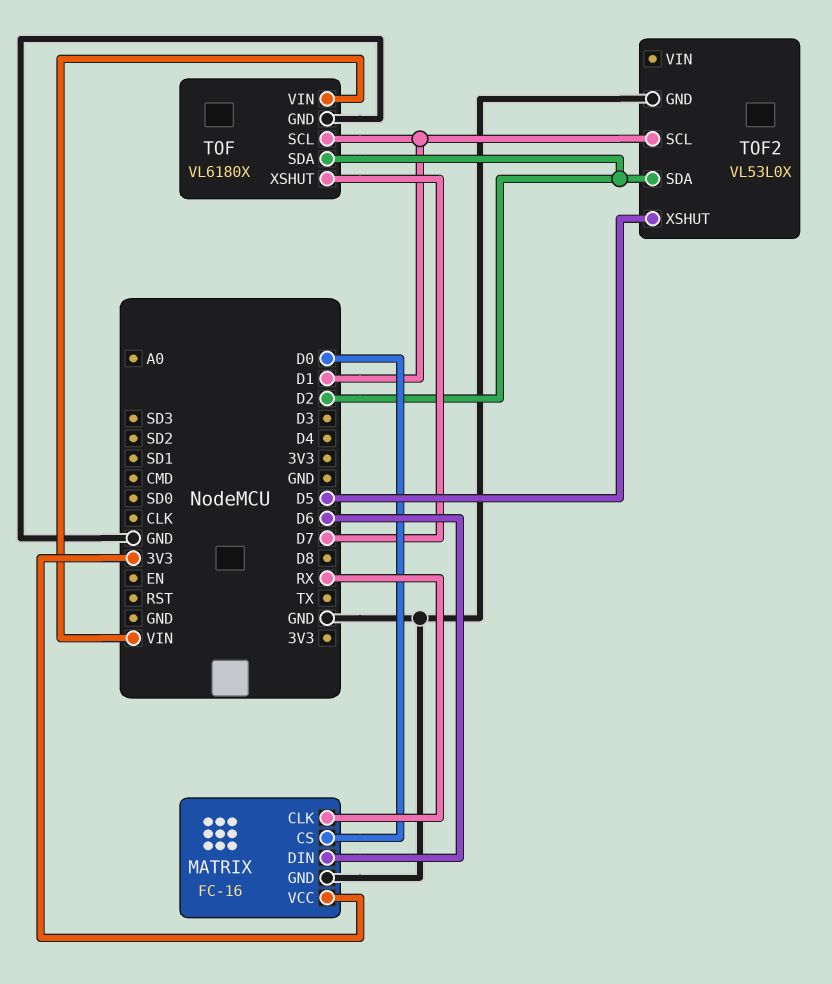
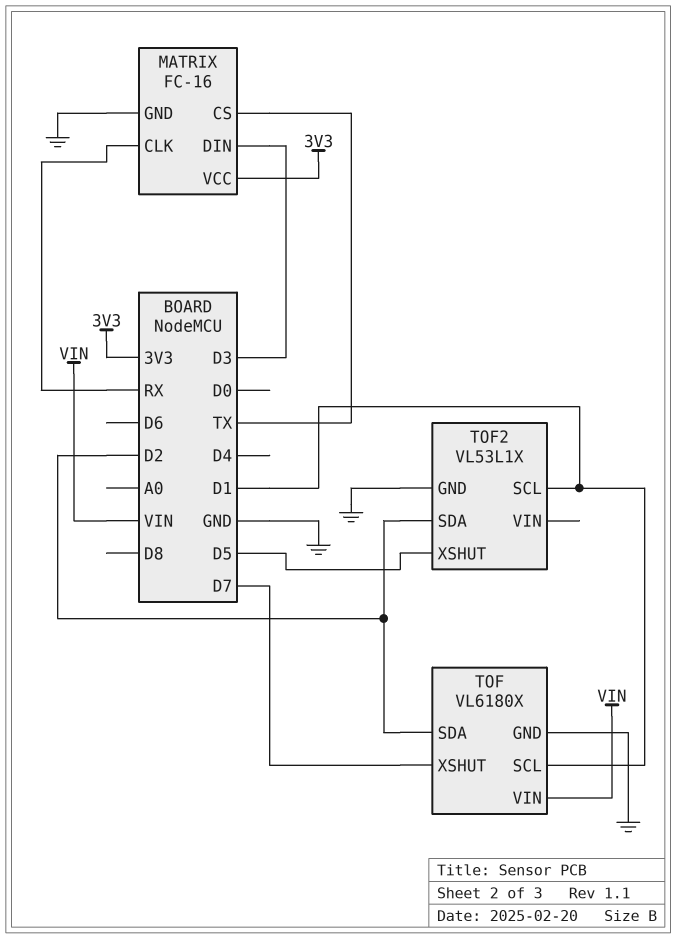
MATRIX pin CS: D0 -> TX
MATRIX pin DIN: D6 -> D3
TOF2: VL53L0X -> VL53L1X

